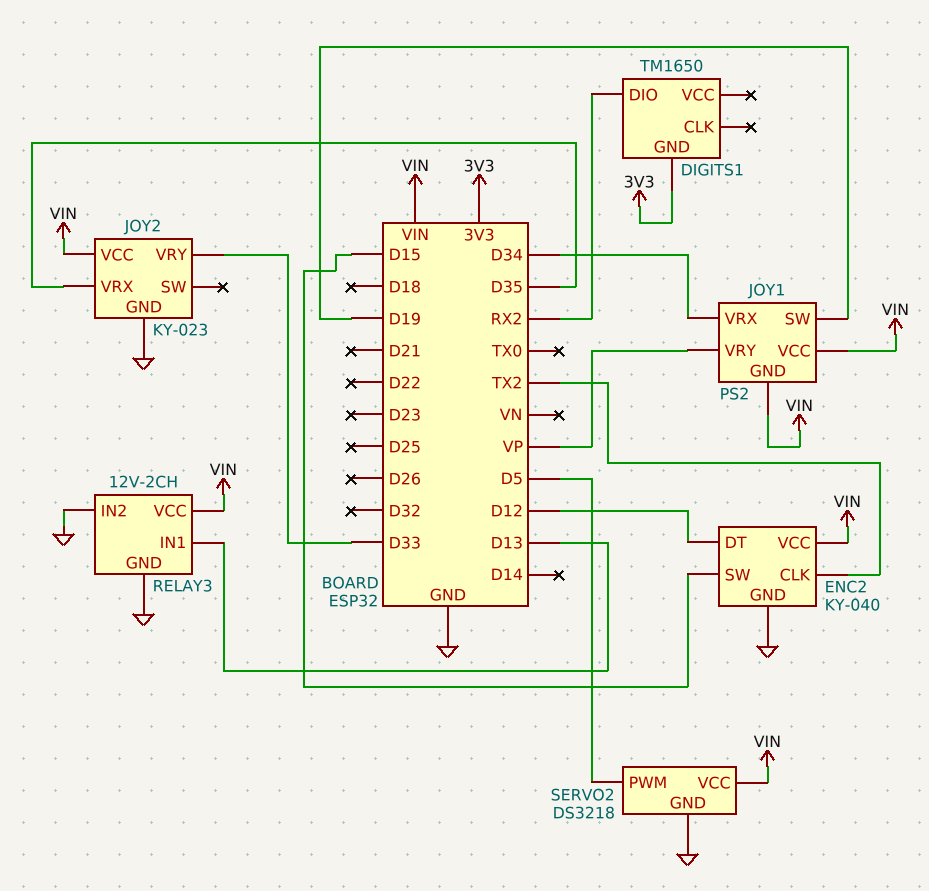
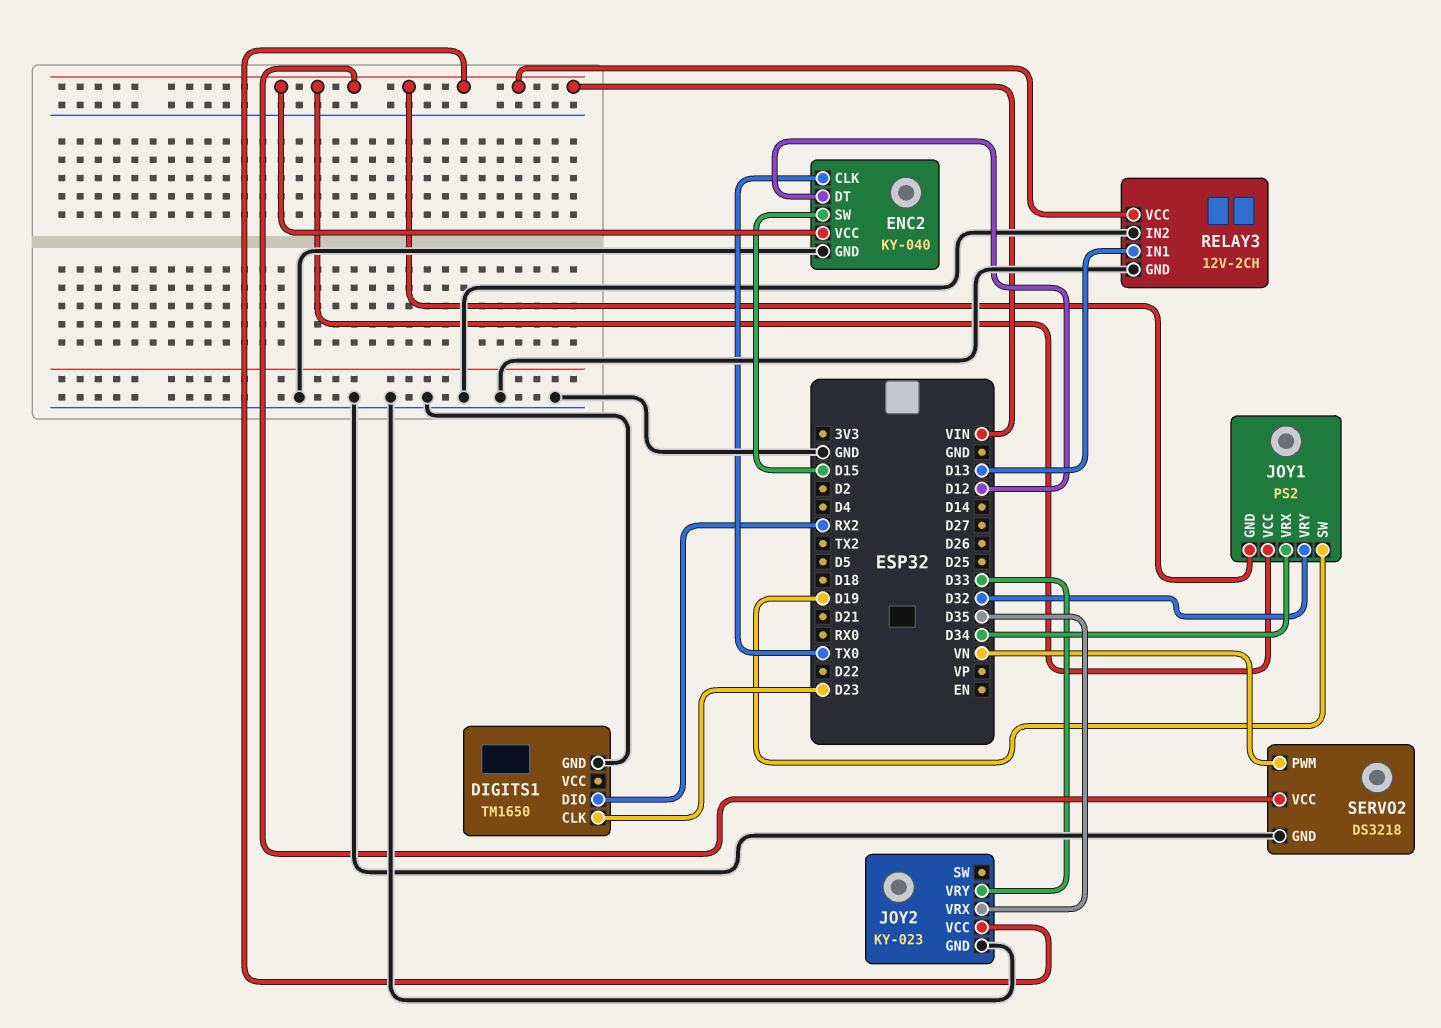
DIGITS1 pin CLK: none -> D23
DIGITS1 pin GND: 3V3 -> GND
ENC2 pin CLK: TX2 -> TX0
JOY1 pin VRY: VP -> D32
SERVO2 pin PWM: D5 -> VN

